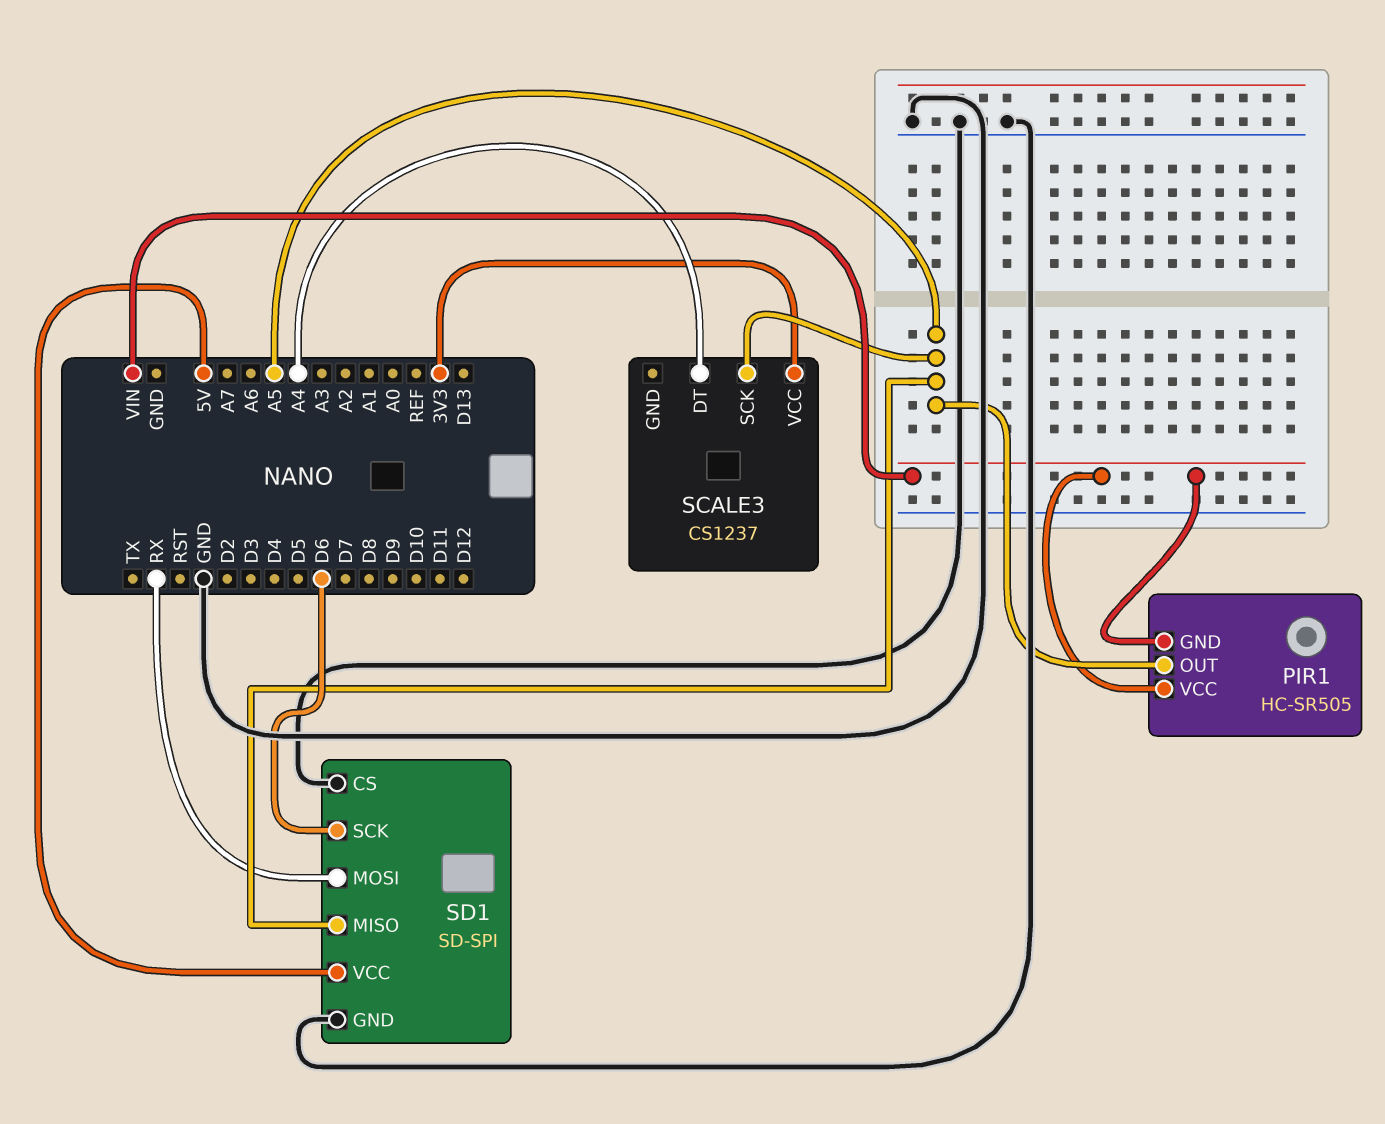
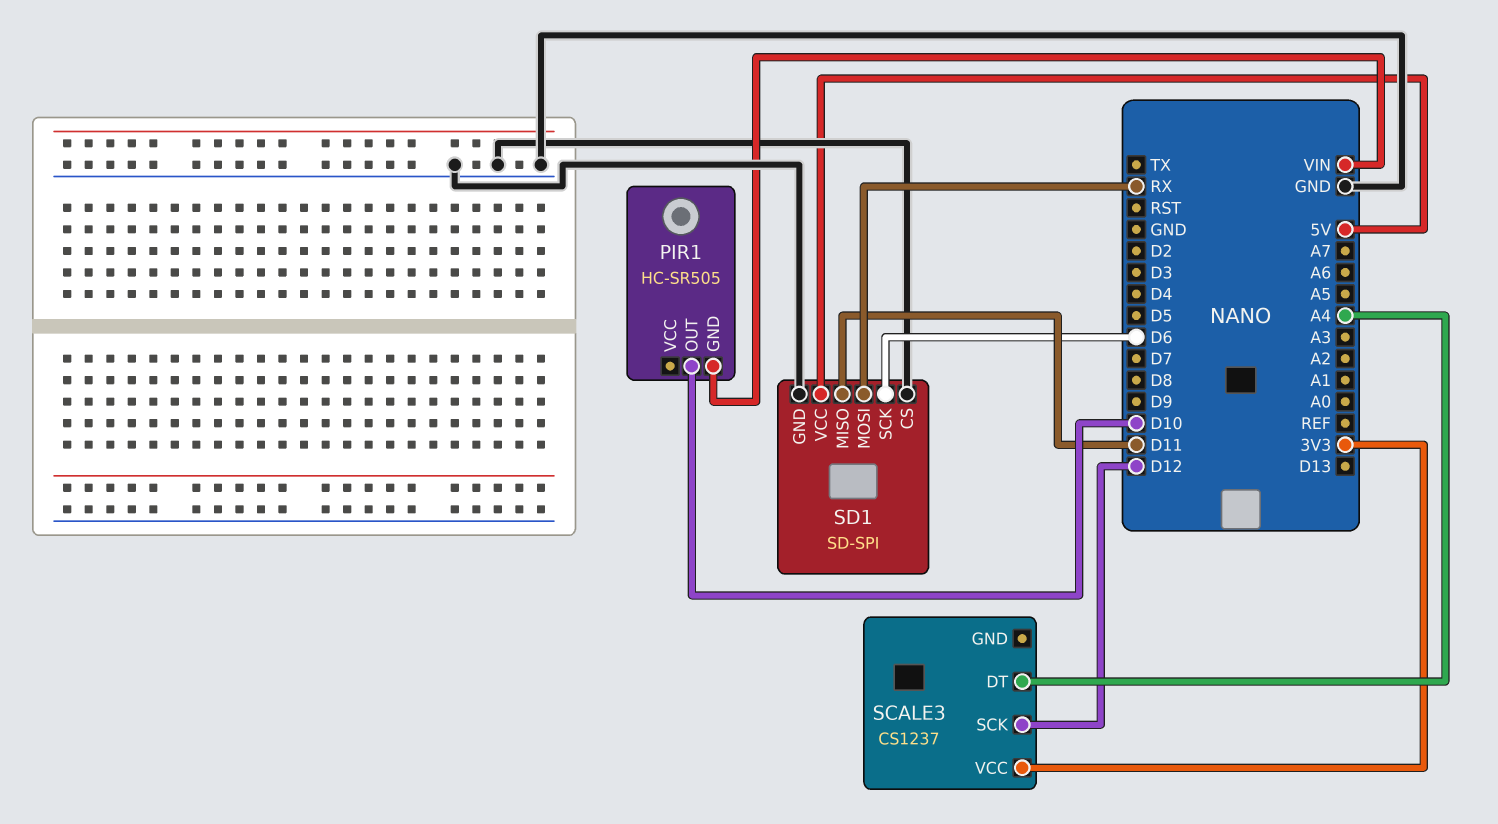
PIR1 pin OUT: A5 -> D10
PIR1 pin VCC: VIN -> none
SCALE3 pin SCK: A5 -> D12
SD1 pin MISO: A5 -> D11

